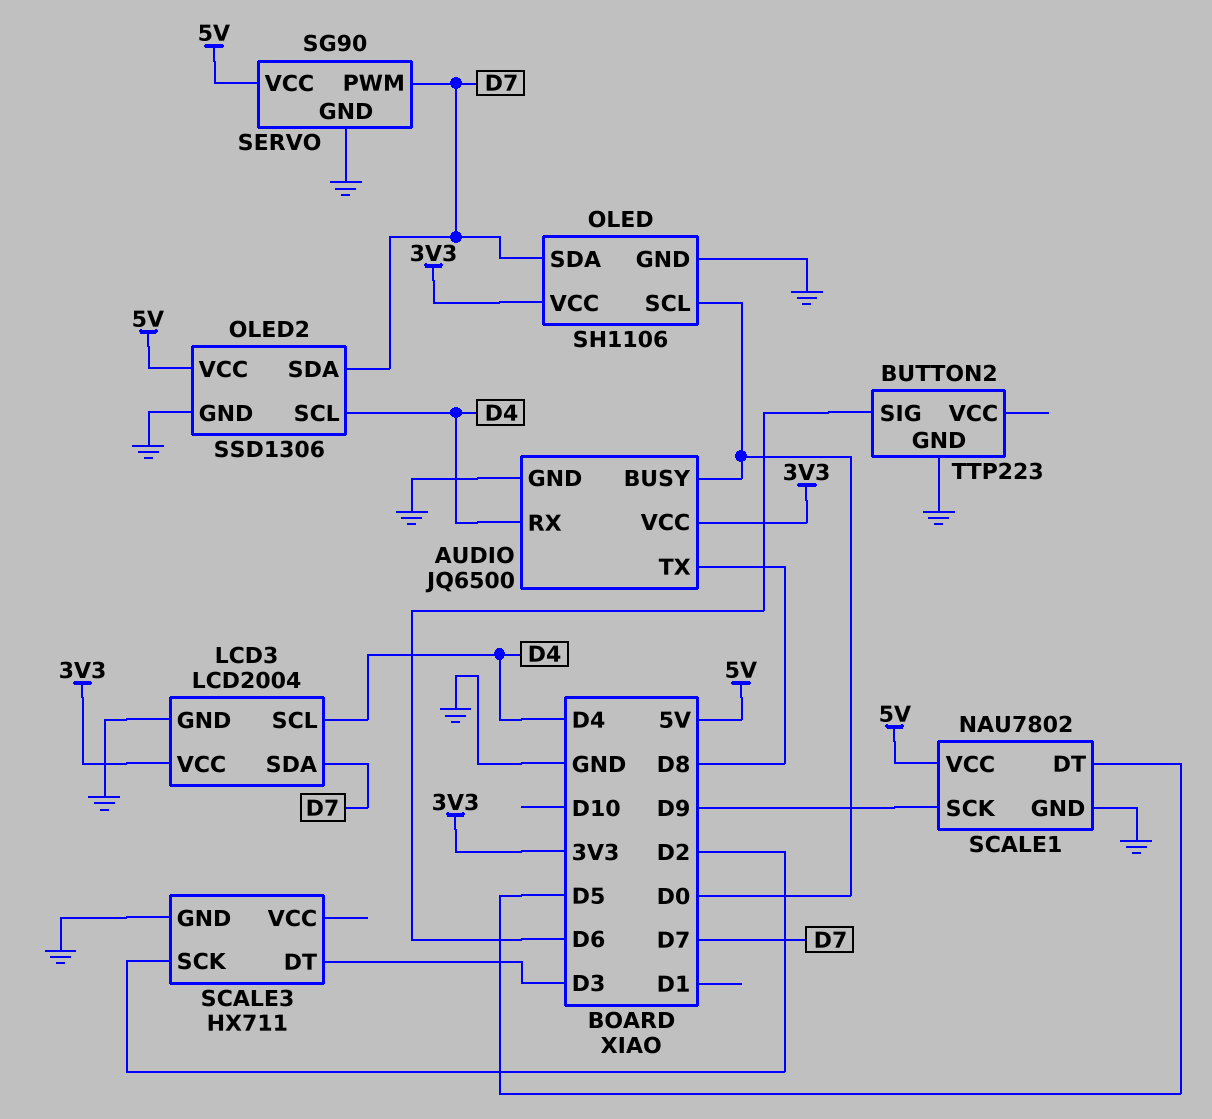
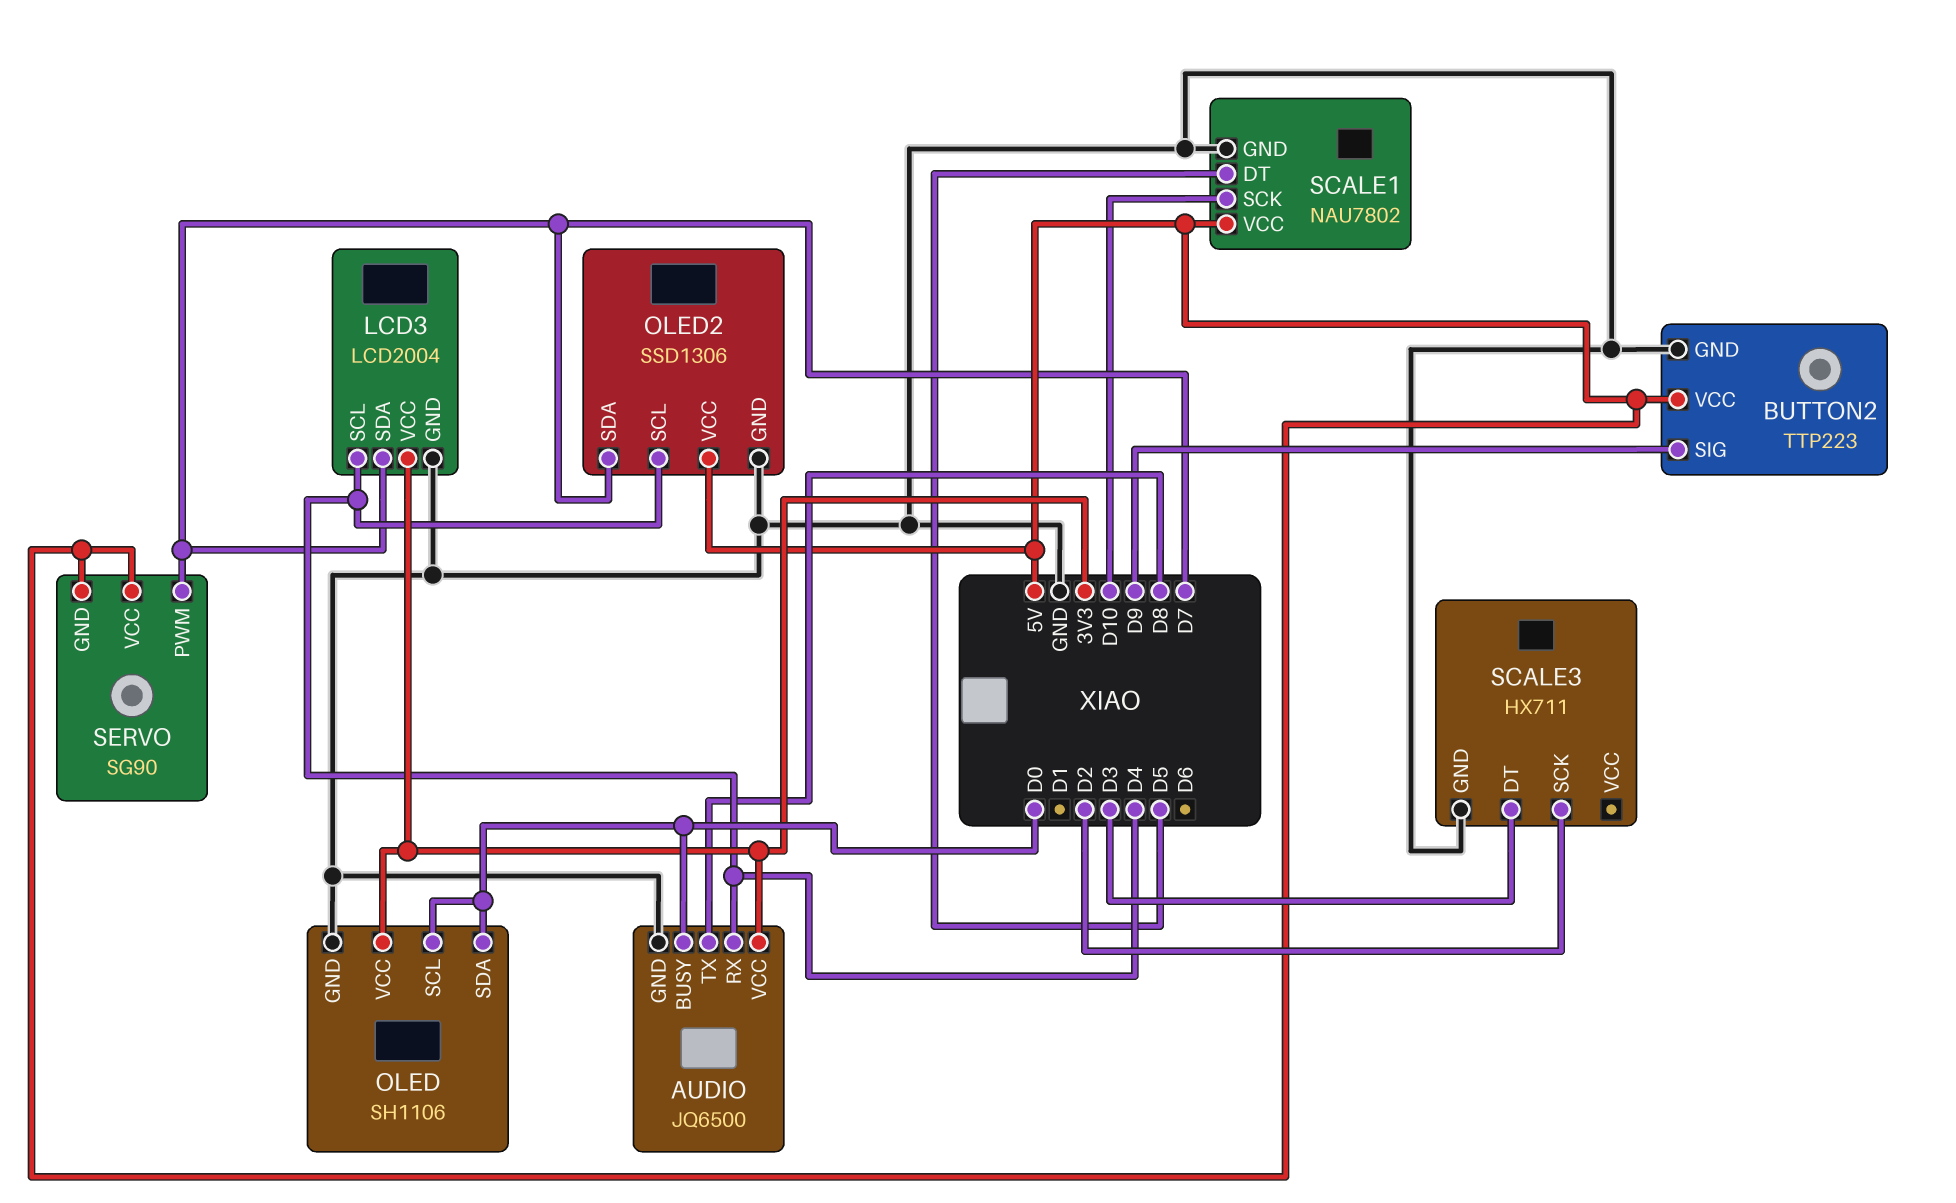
BUTTON2 pin SIG: D6 -> D9
BUTTON2 pin VCC: none -> 5V
OLED pin SDA: D7 -> D0
SCALE1 pin SCK: D9 -> D10
SERVO pin GND: GND -> 5V

